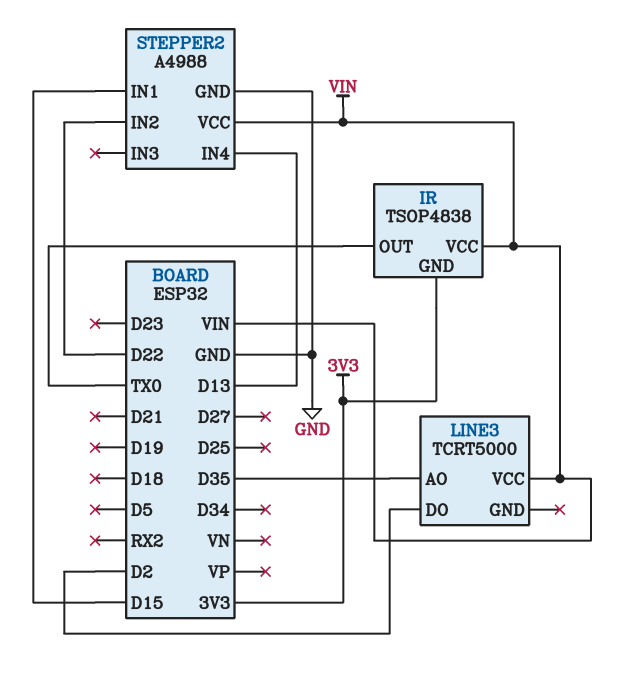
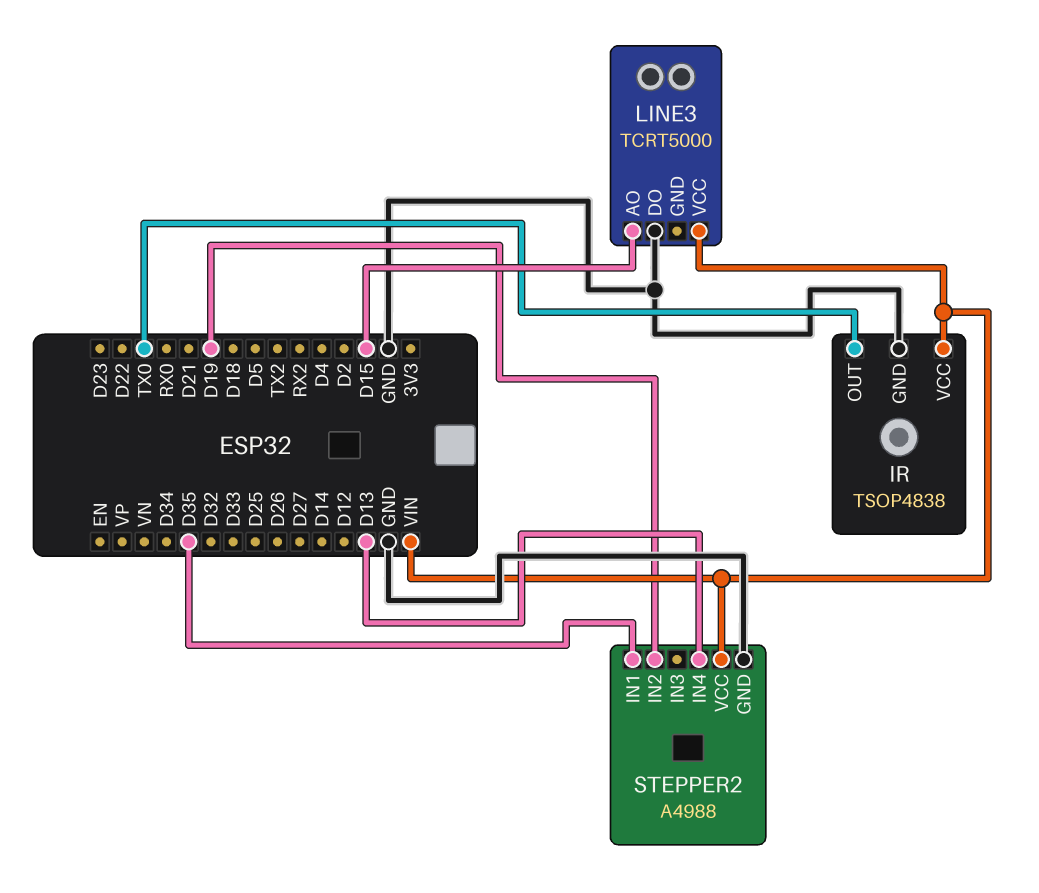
IR pin GND: 3V3 -> GND
LINE3 pin AO: D35 -> D15
LINE3 pin DO: D2 -> GND
STEPPER2 pin IN1: D15 -> D35
STEPPER2 pin IN2: D22 -> D19

